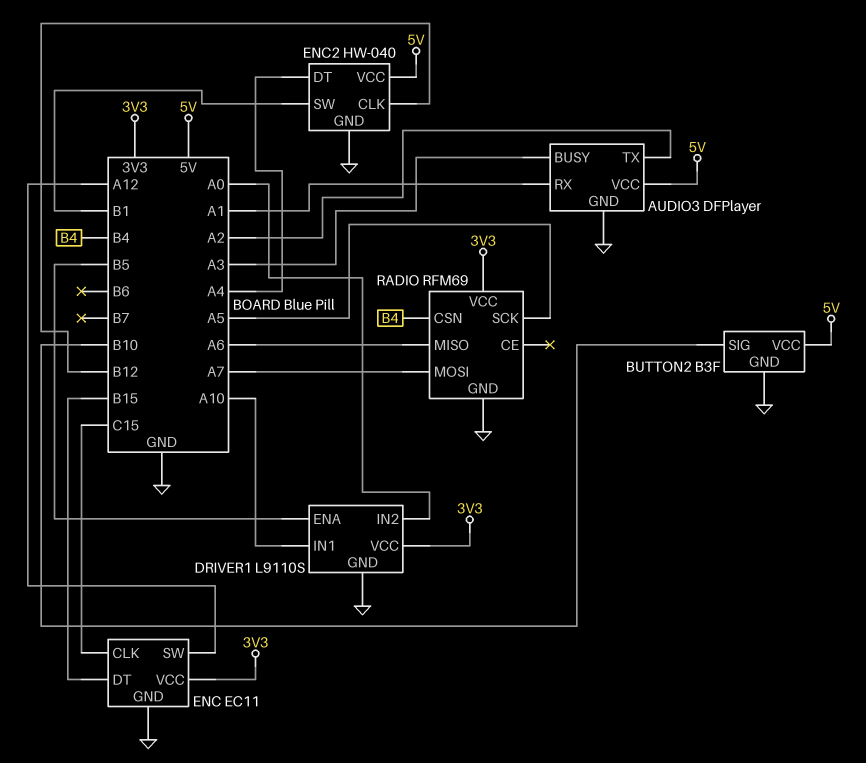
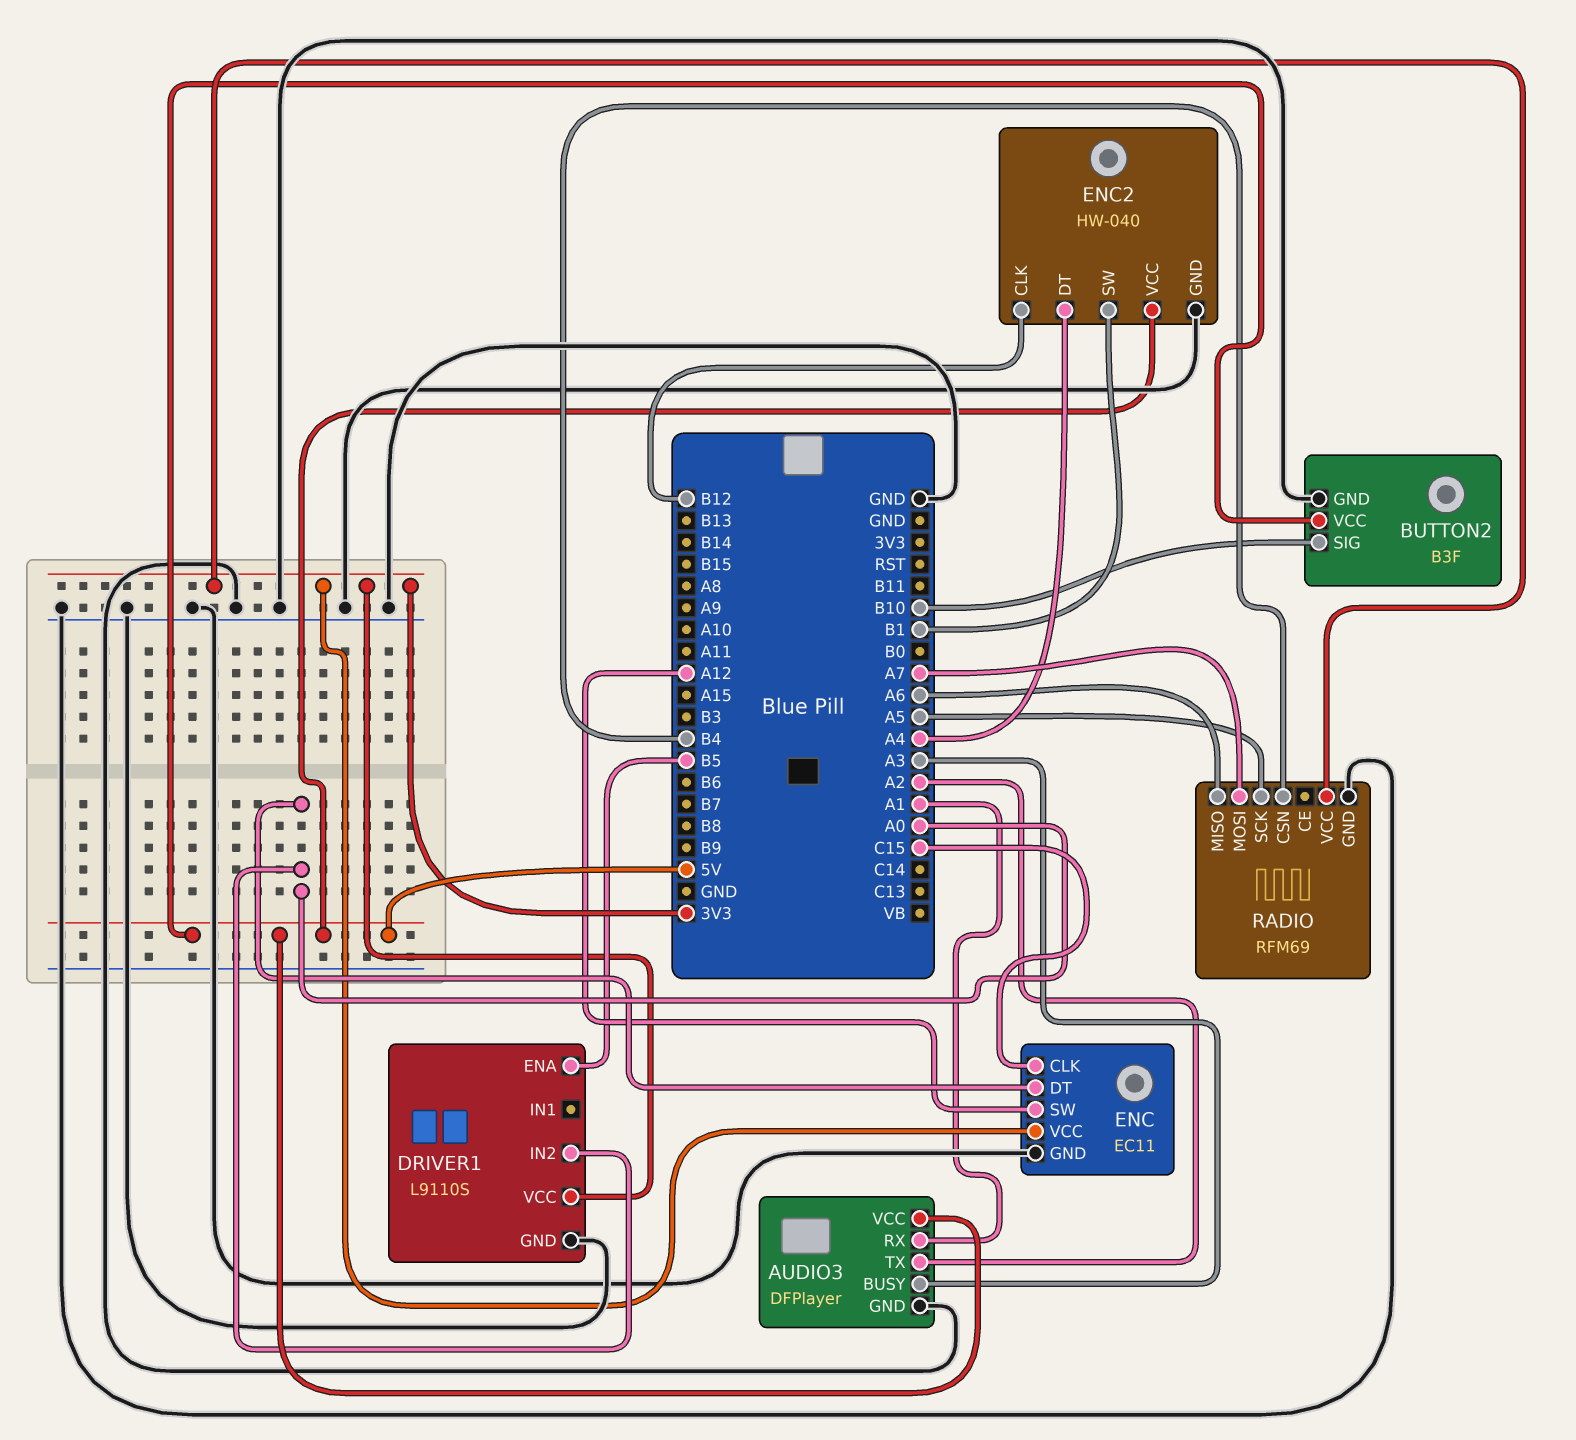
DRIVER1 pin IN1: A10 -> none
ENC pin DT: B15 -> A0

